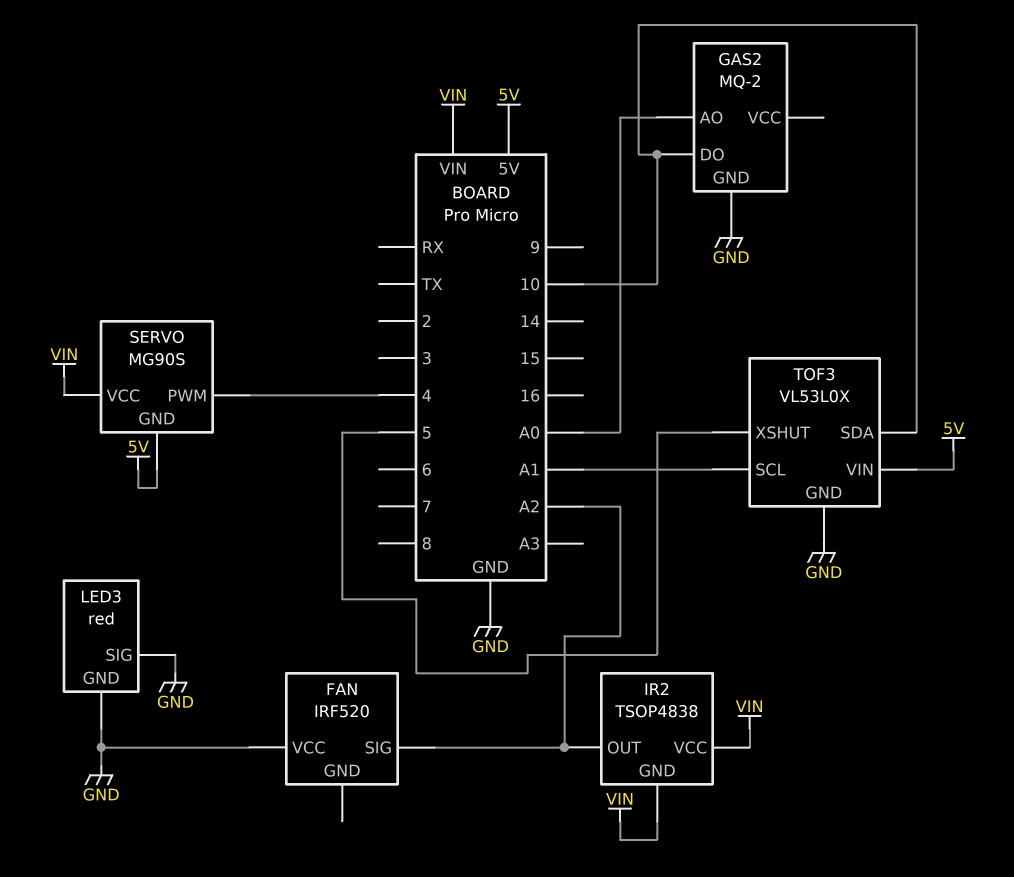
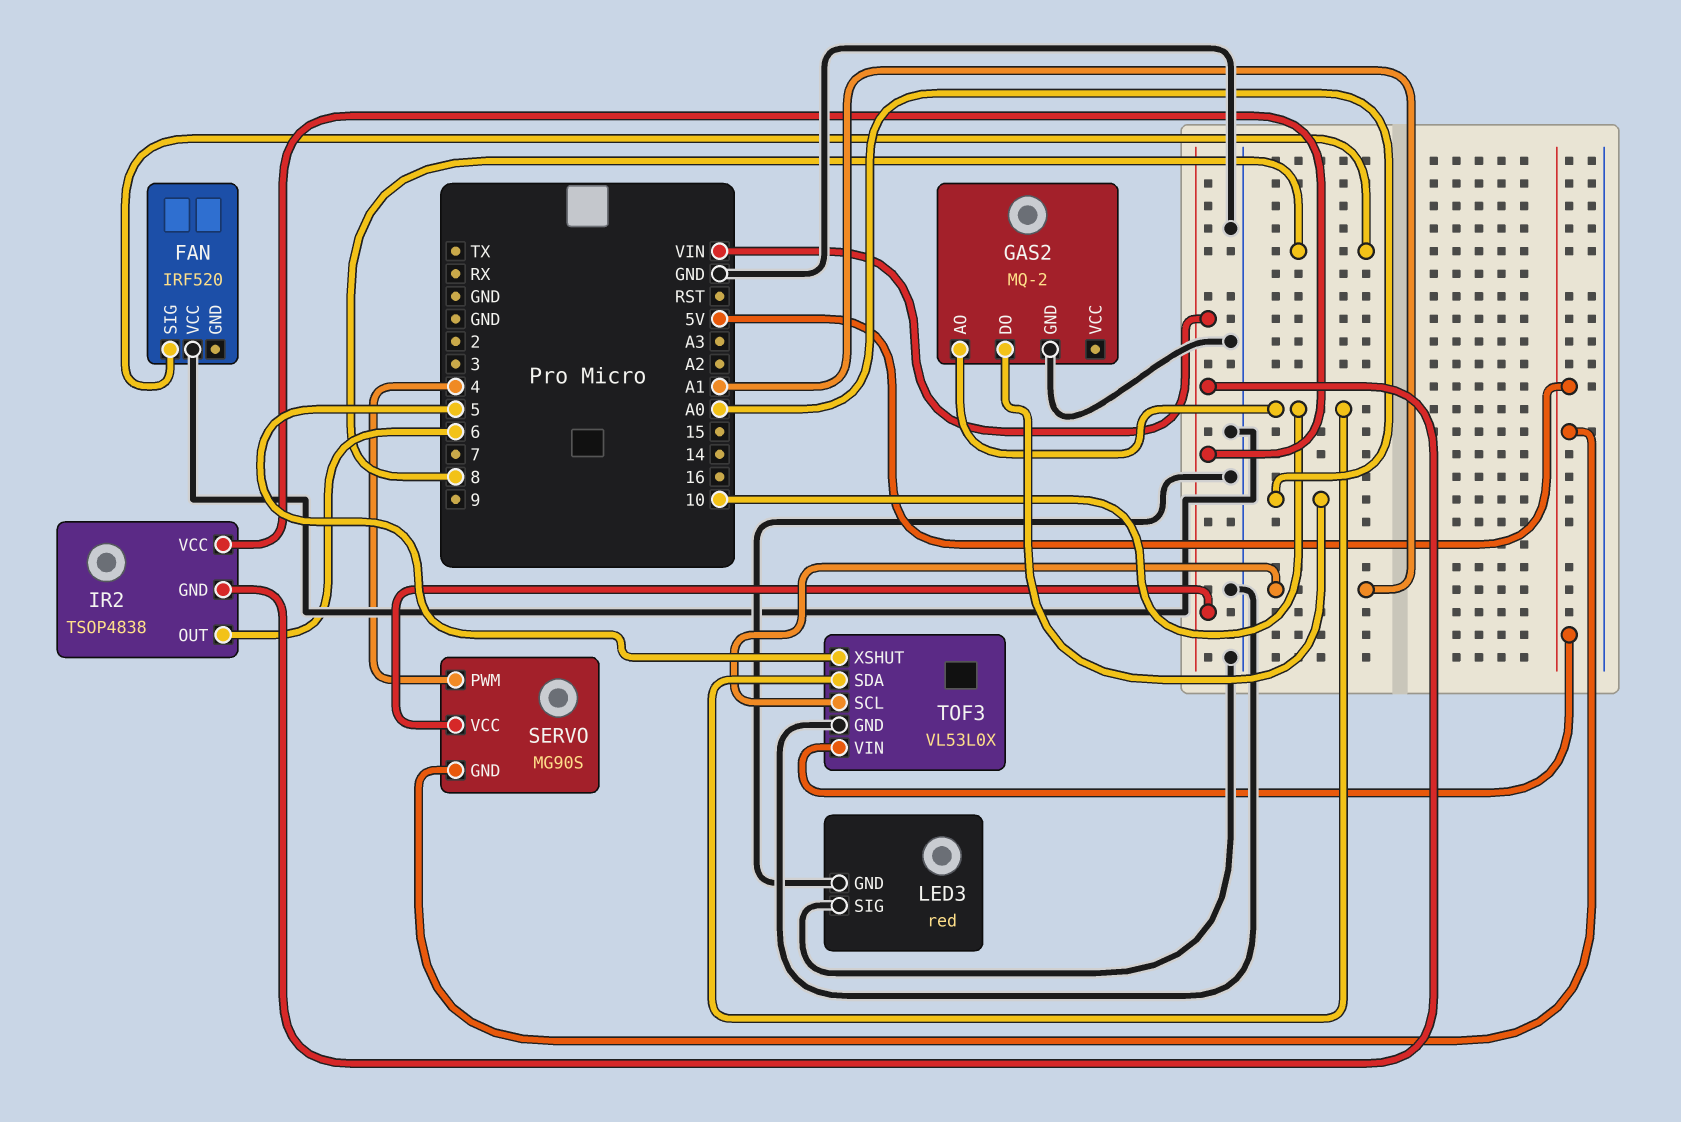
FAN pin SIG: A2 -> 8
GAS2 pin AO: A0 -> 10
GAS2 pin DO: 10 -> A0
IR2 pin OUT: A2 -> 6

